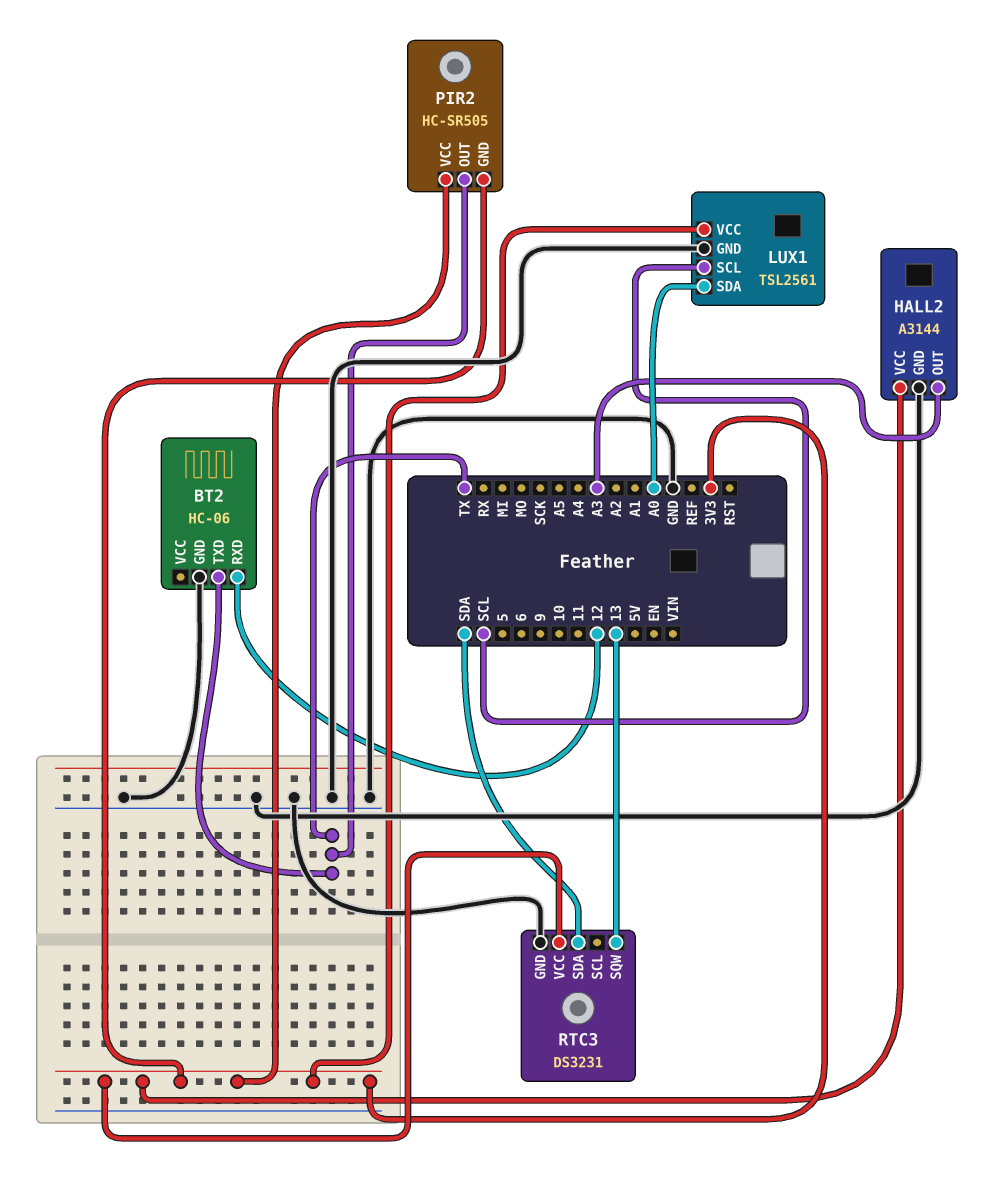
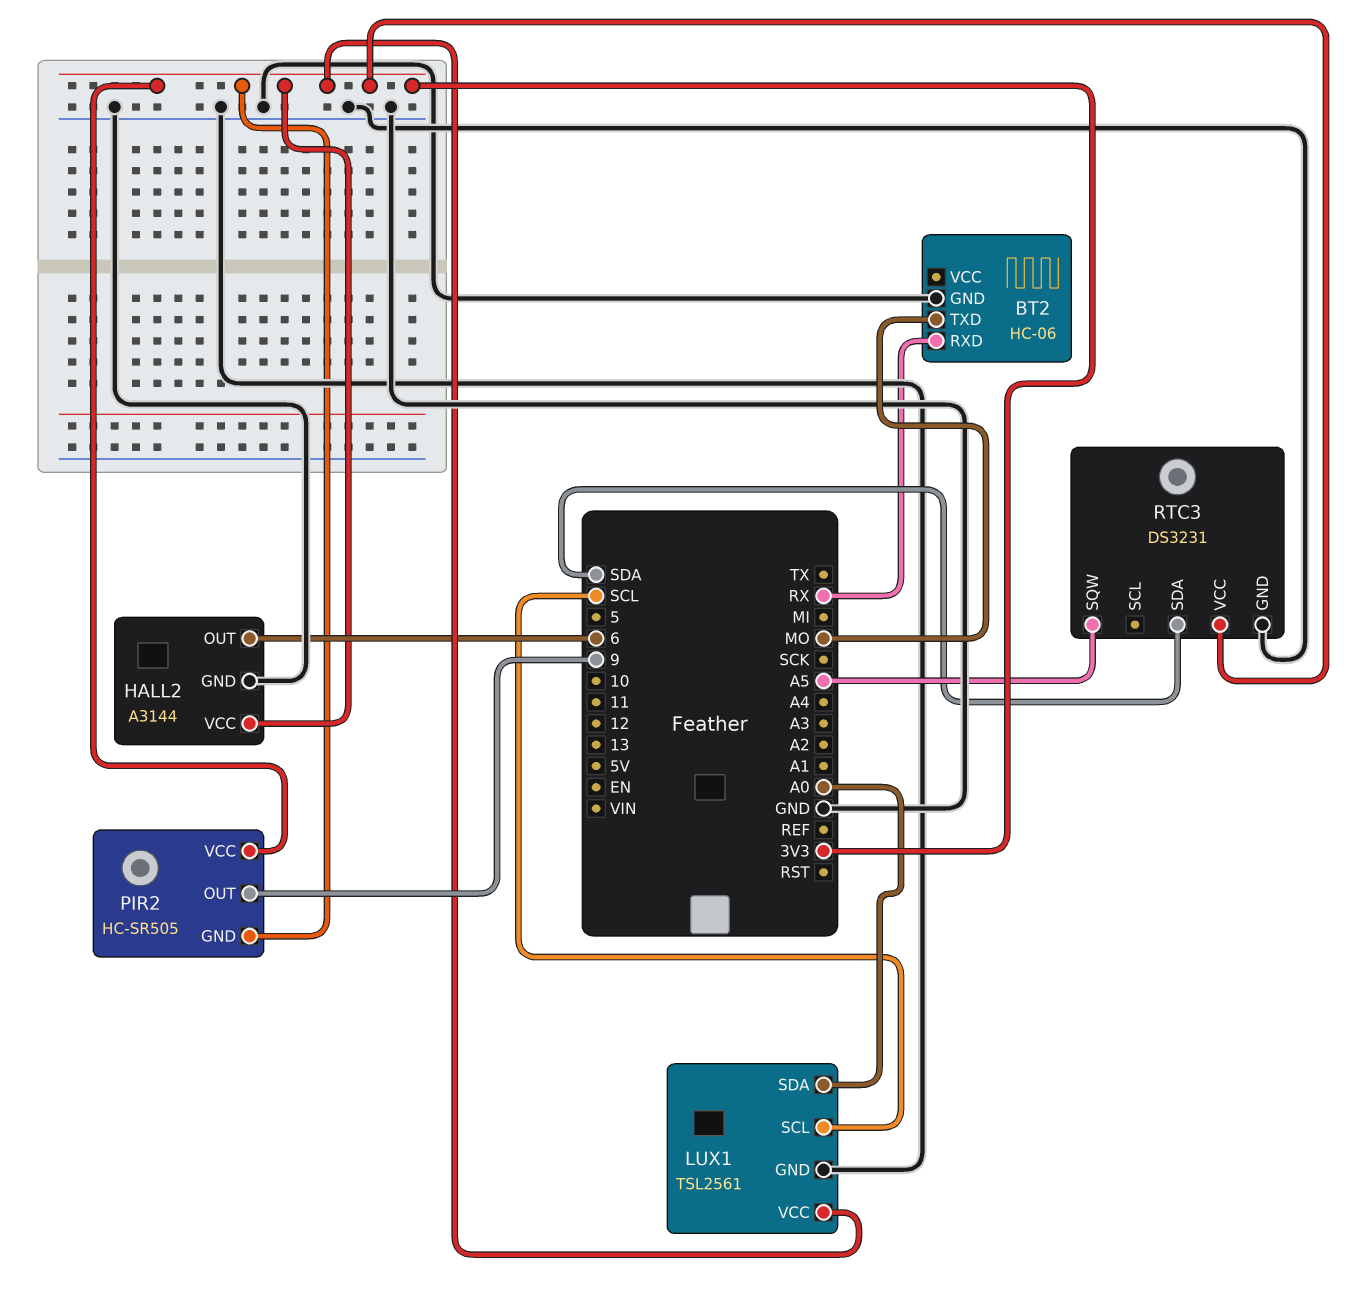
BT2 pin RXD: 12 -> RX
BT2 pin TXD: TX -> MO
HALL2 pin OUT: A3 -> 6
PIR2 pin OUT: TX -> 9
RTC3 pin SQW: 13 -> A5

